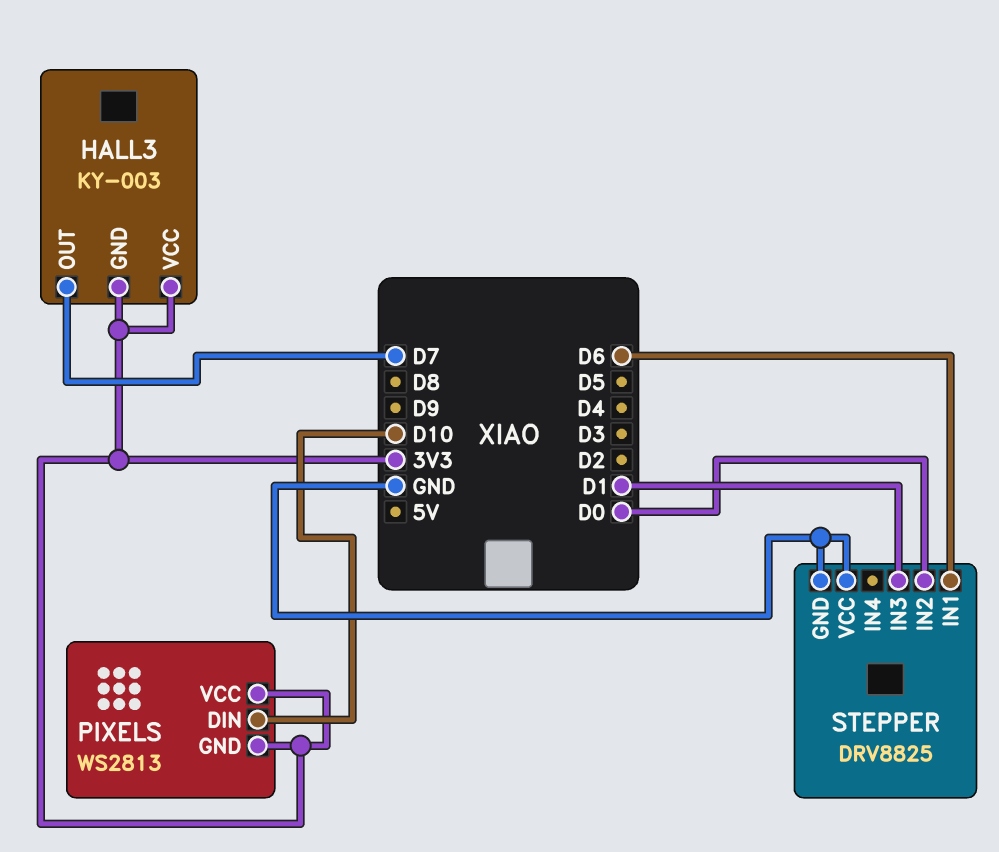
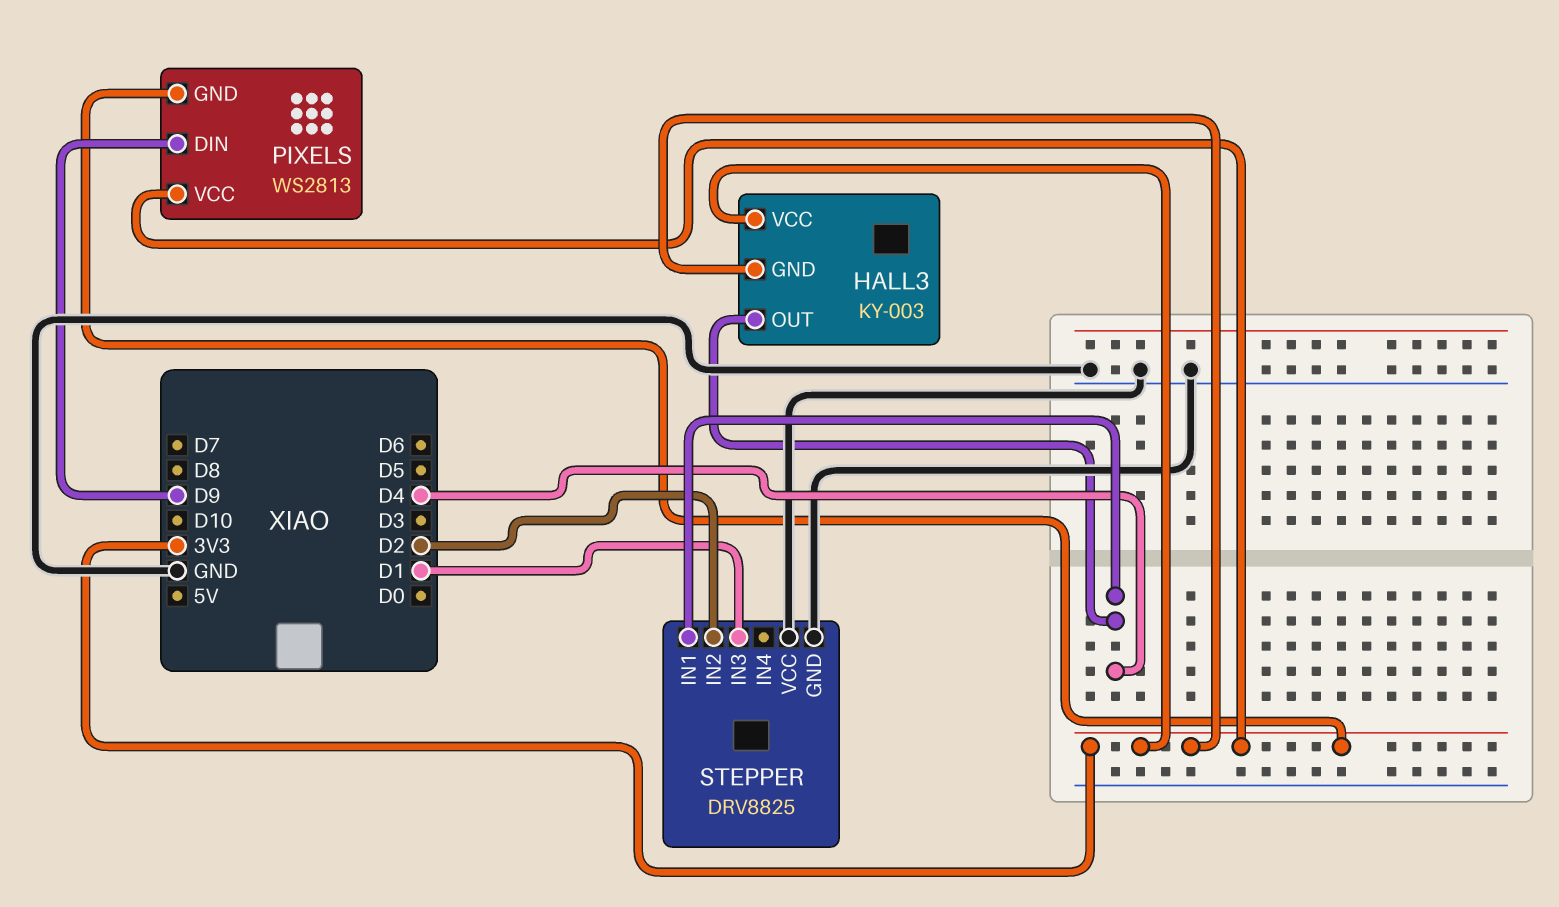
HALL3 pin OUT: D7 -> D4
PIXELS pin DIN: D10 -> D9
STEPPER pin IN1: D6 -> D4
STEPPER pin IN2: D0 -> D2

